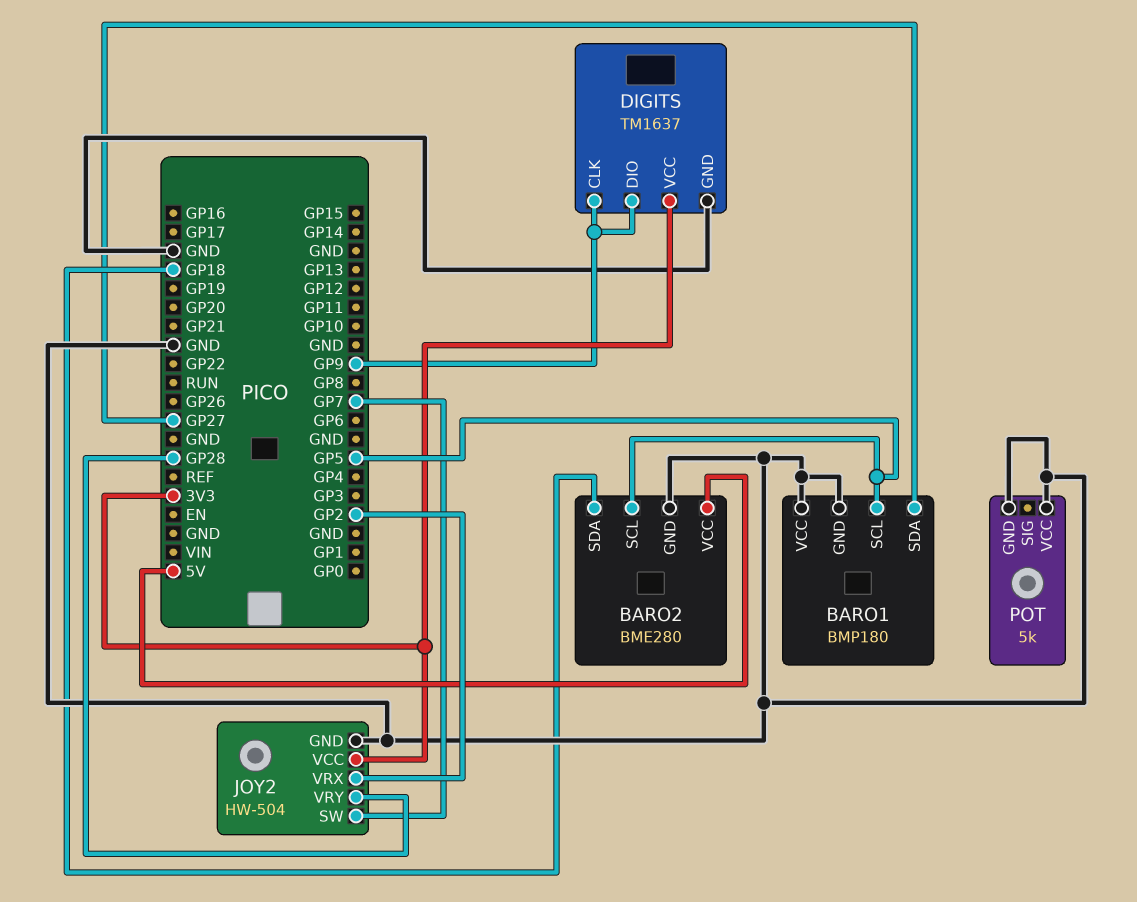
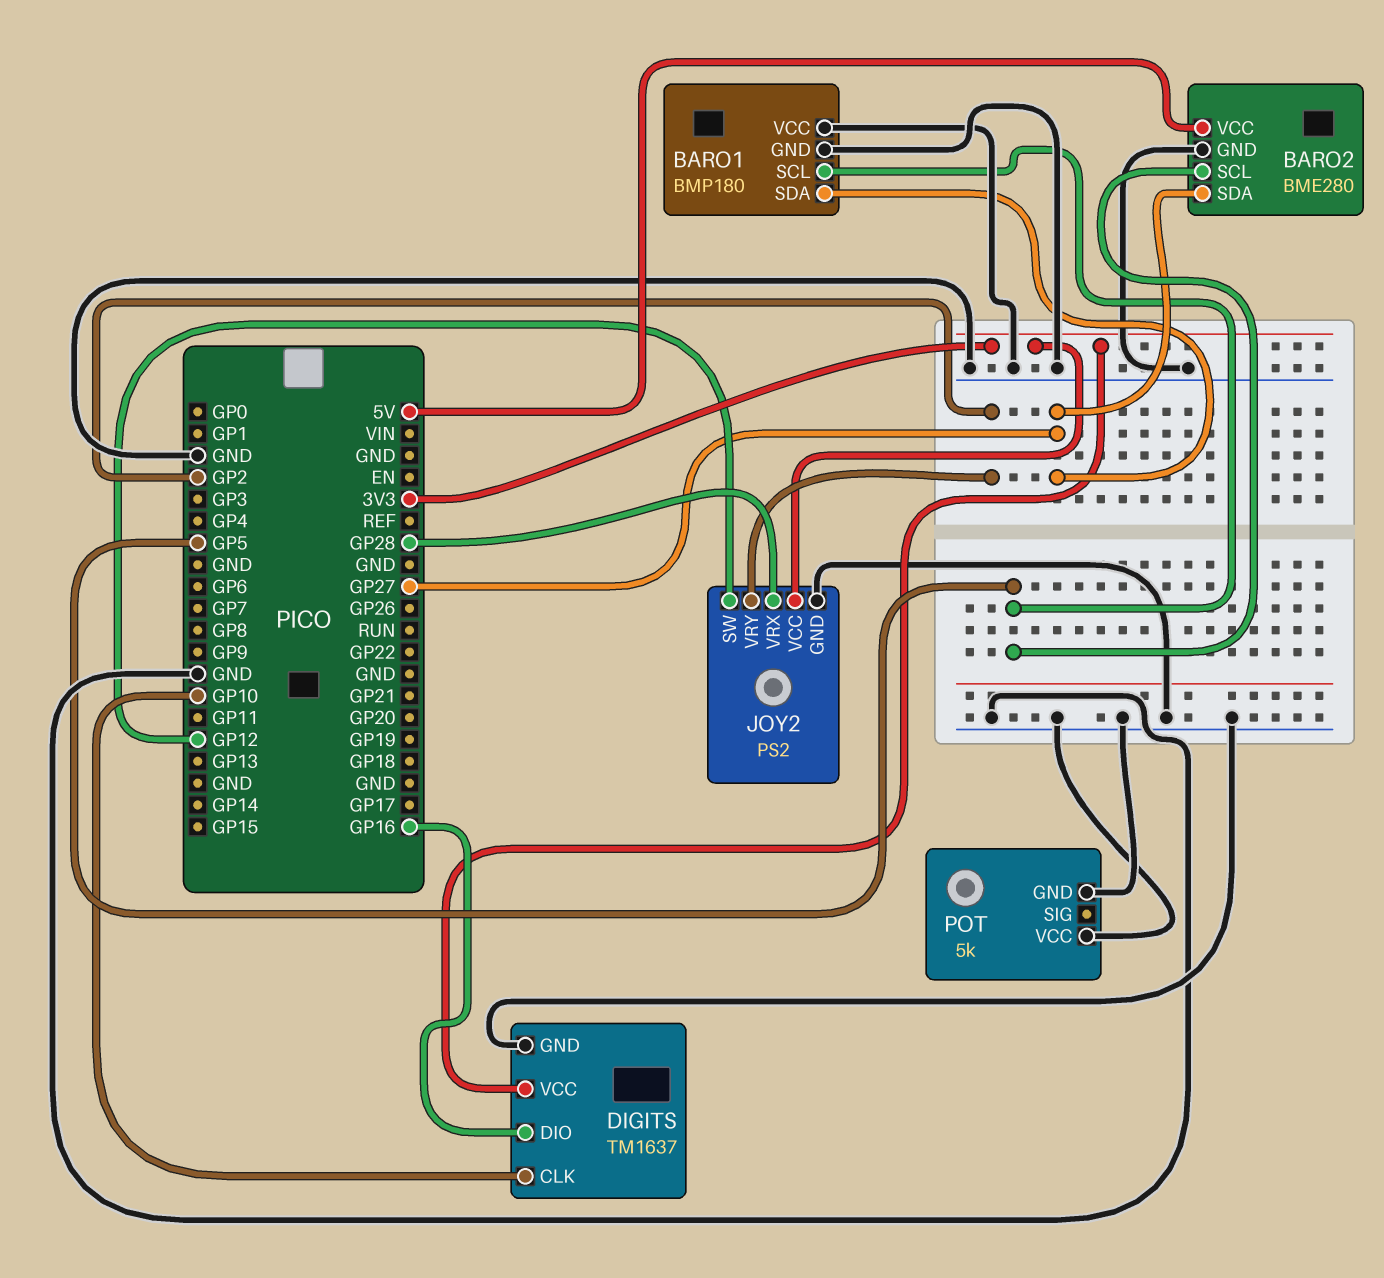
BARO2 pin SDA: GP18 -> GP27
DIGITS pin CLK: GP9 -> GP10
DIGITS pin DIO: GP9 -> GP16
JOY2: HW-504 -> PS2
JOY2 pin SW: GP7 -> GP12
JOY2 pin VRX: GP2 -> GP28
JOY2 pin VRY: GP28 -> GP2

